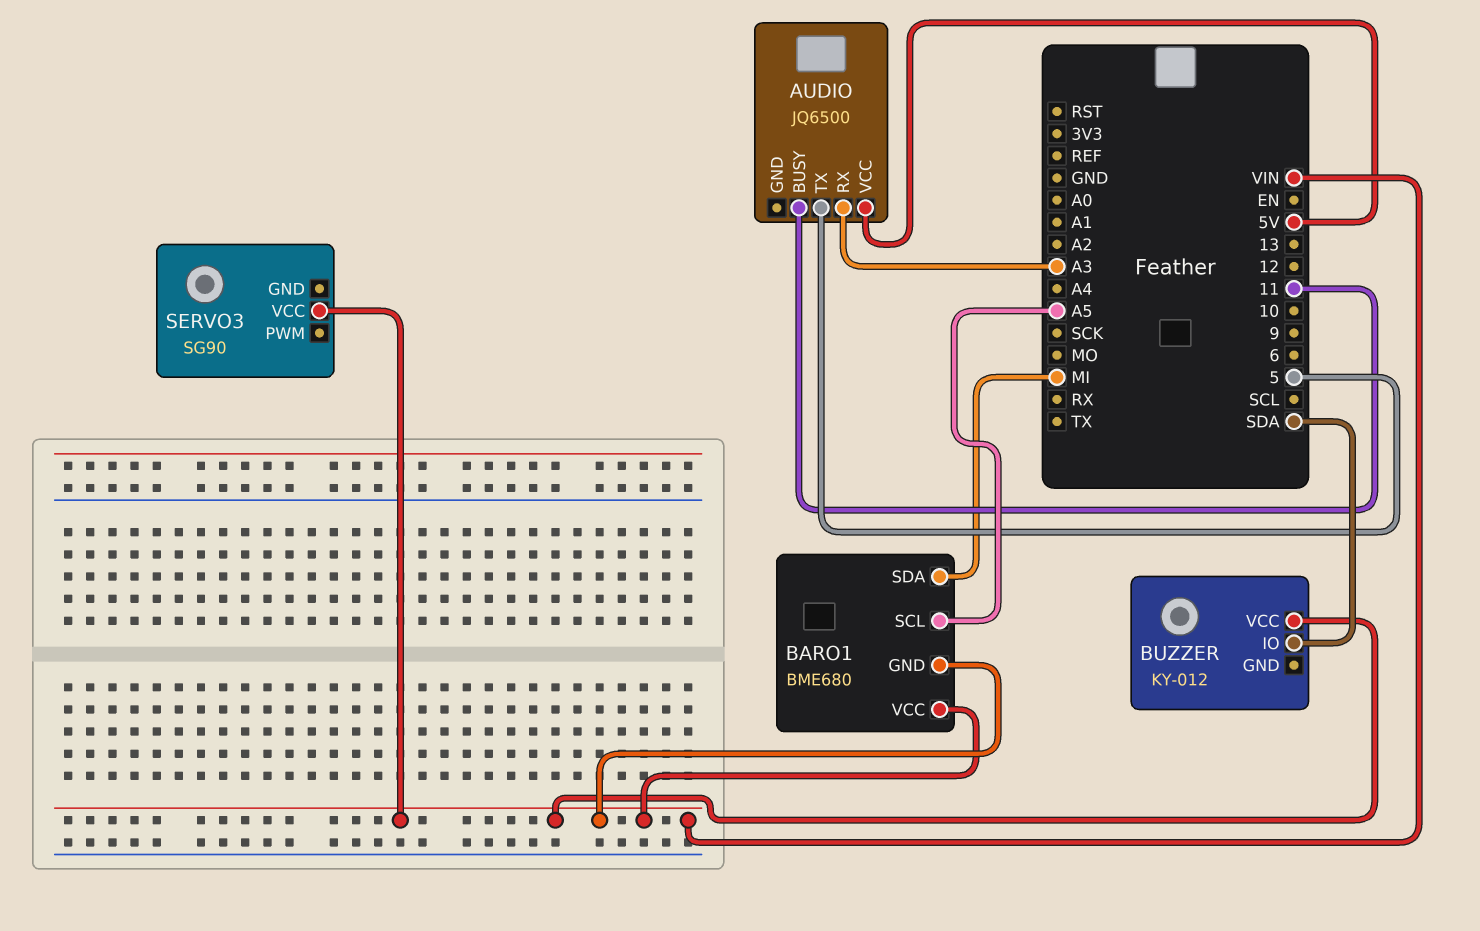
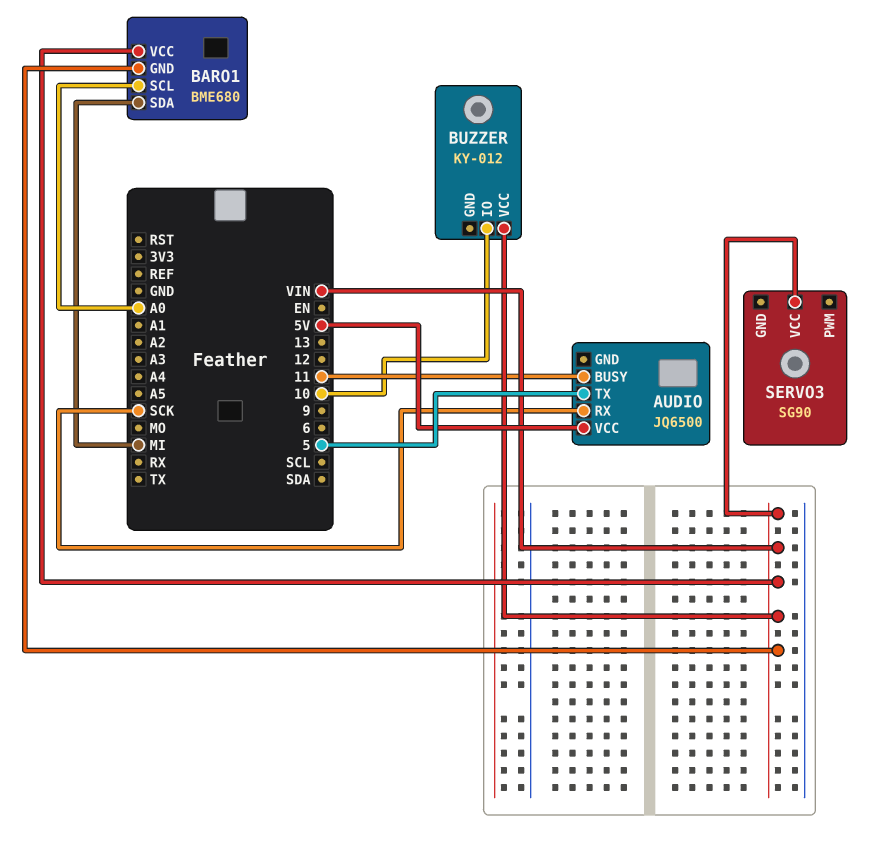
AUDIO pin RX: A3 -> SCK
BARO1 pin SCL: A5 -> A0
BUZZER pin IO: SDA -> 10

